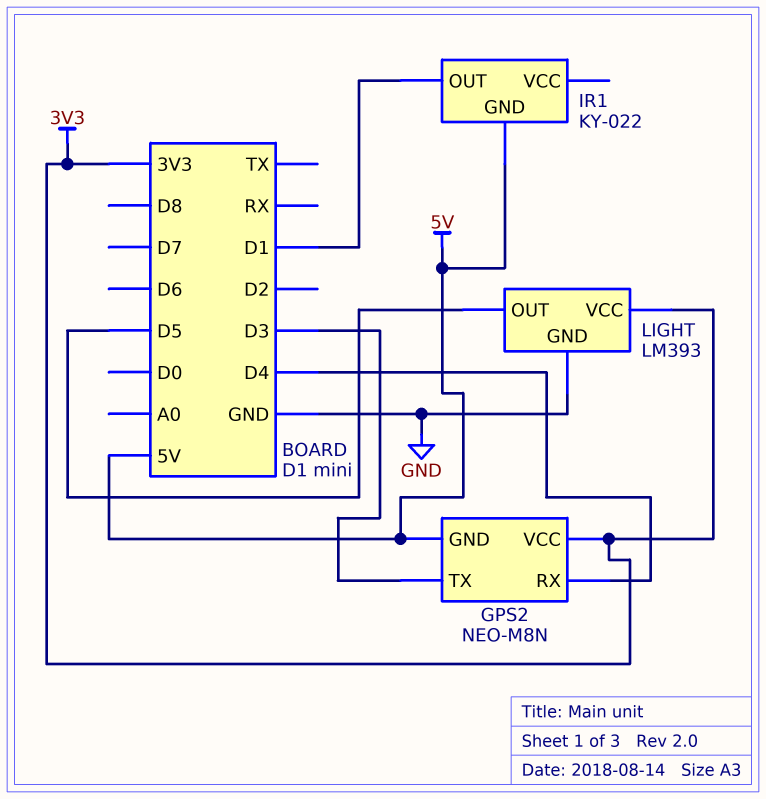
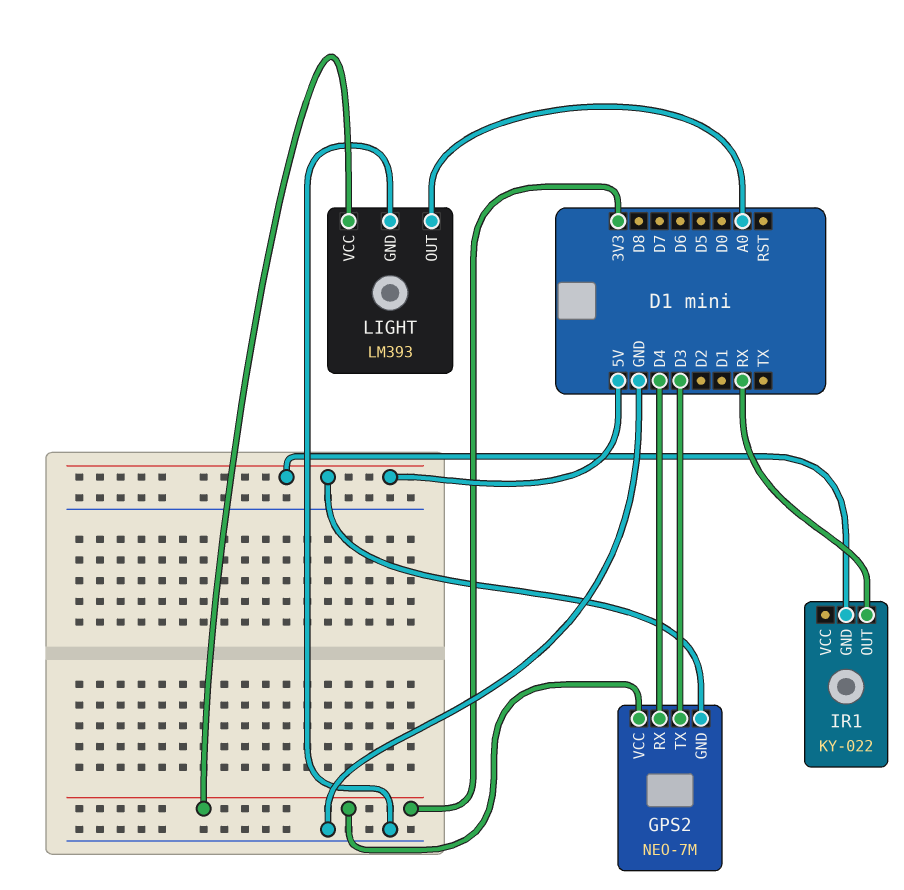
GPS2: NEO-M8N -> NEO-7M
IR1 pin OUT: D1 -> RX
LIGHT pin OUT: D5 -> A0

